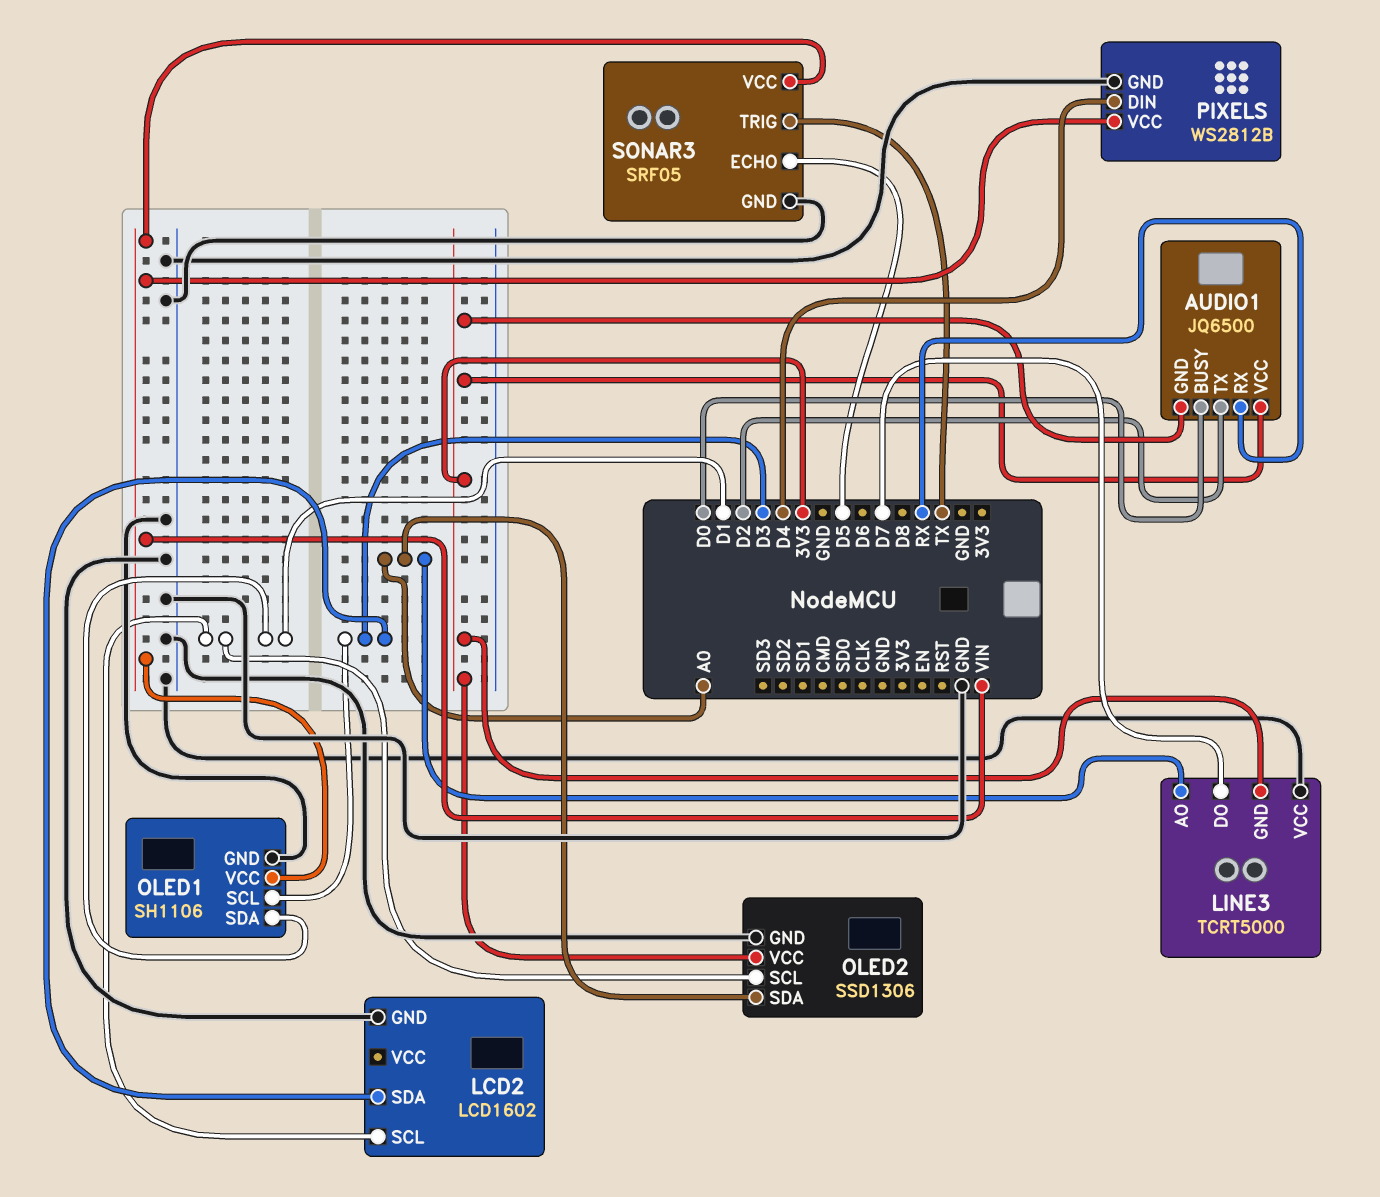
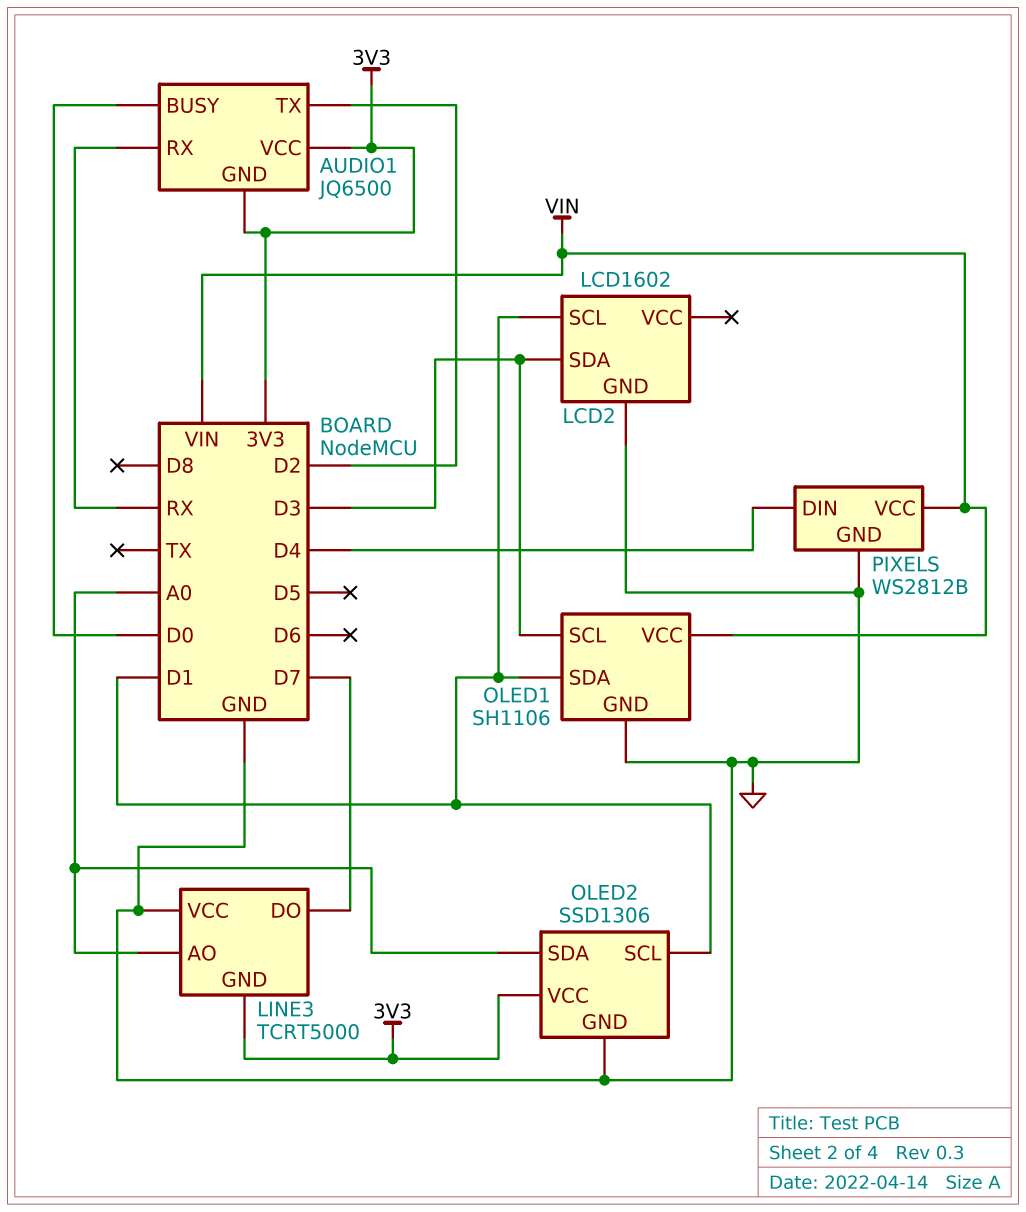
SONAR3: SRF05 -> none
SONAR3 pin ECHO: D5 -> none
SONAR3 pin GND: GND -> none
SONAR3 pin TRIG: TX -> none
SONAR3 pin VCC: VIN -> none

